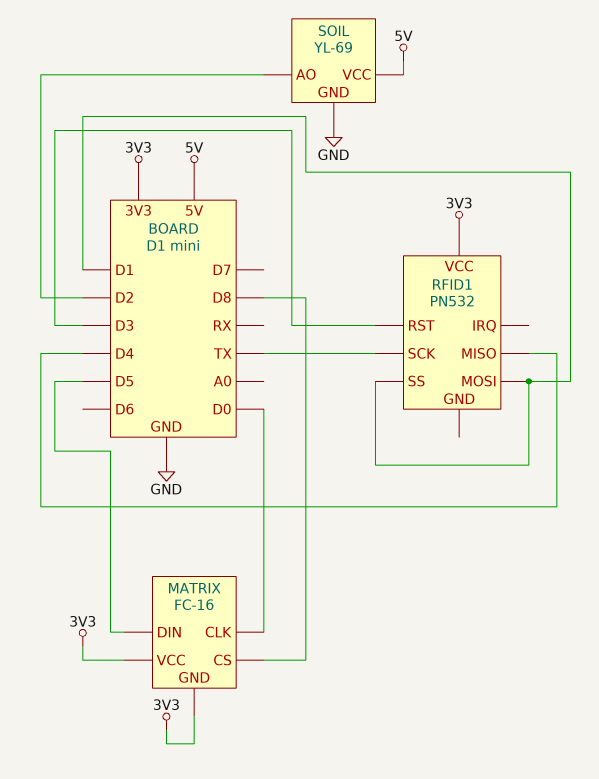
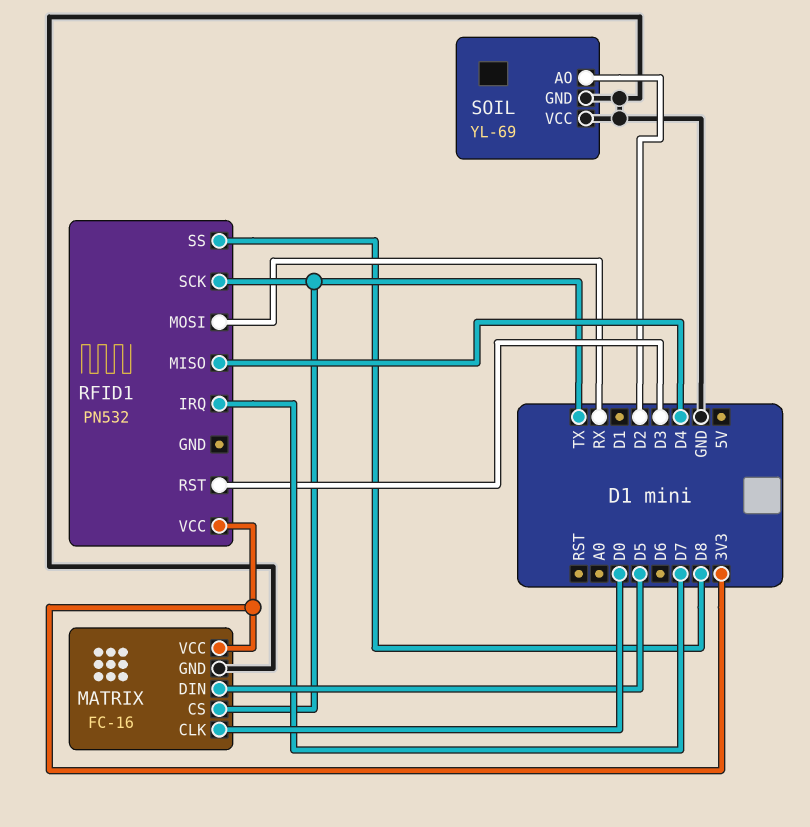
MATRIX pin CS: D8 -> TX
MATRIX pin GND: 3V3 -> GND
RFID1 pin IRQ: none -> D7
RFID1 pin MOSI: D1 -> RX
RFID1 pin SS: D1 -> D8
SOIL pin VCC: 5V -> GND

